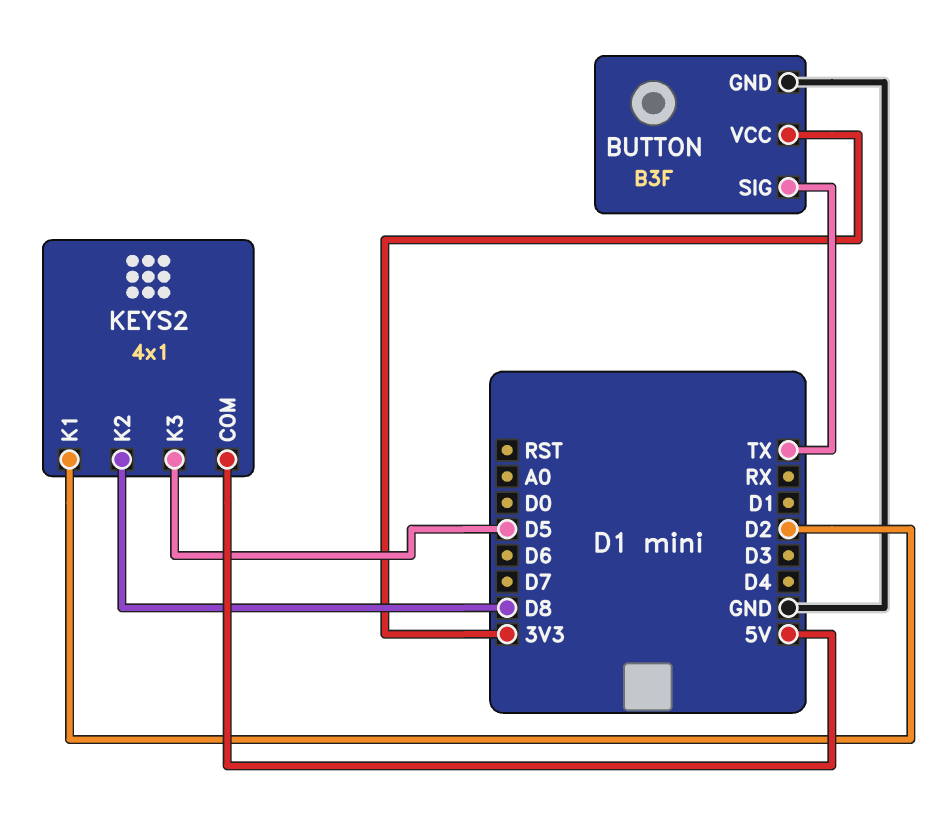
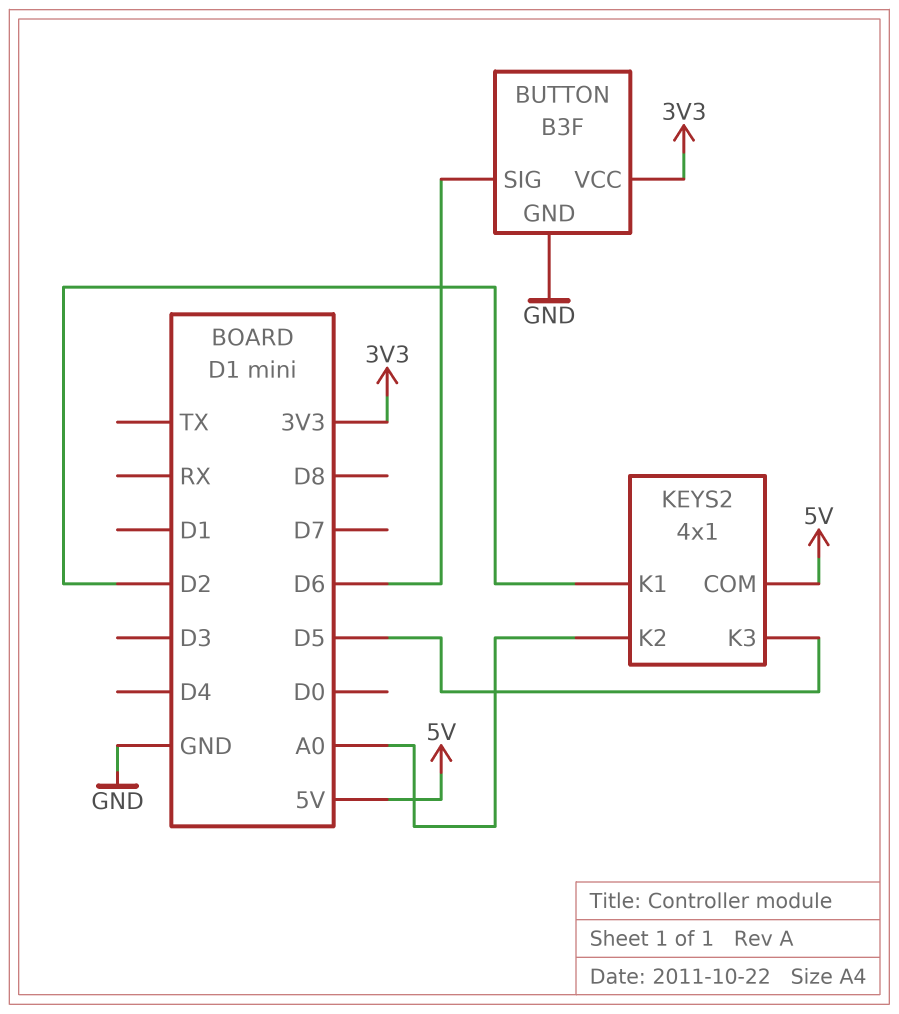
BUTTON pin SIG: TX -> D6
KEYS2 pin K2: D8 -> A0

